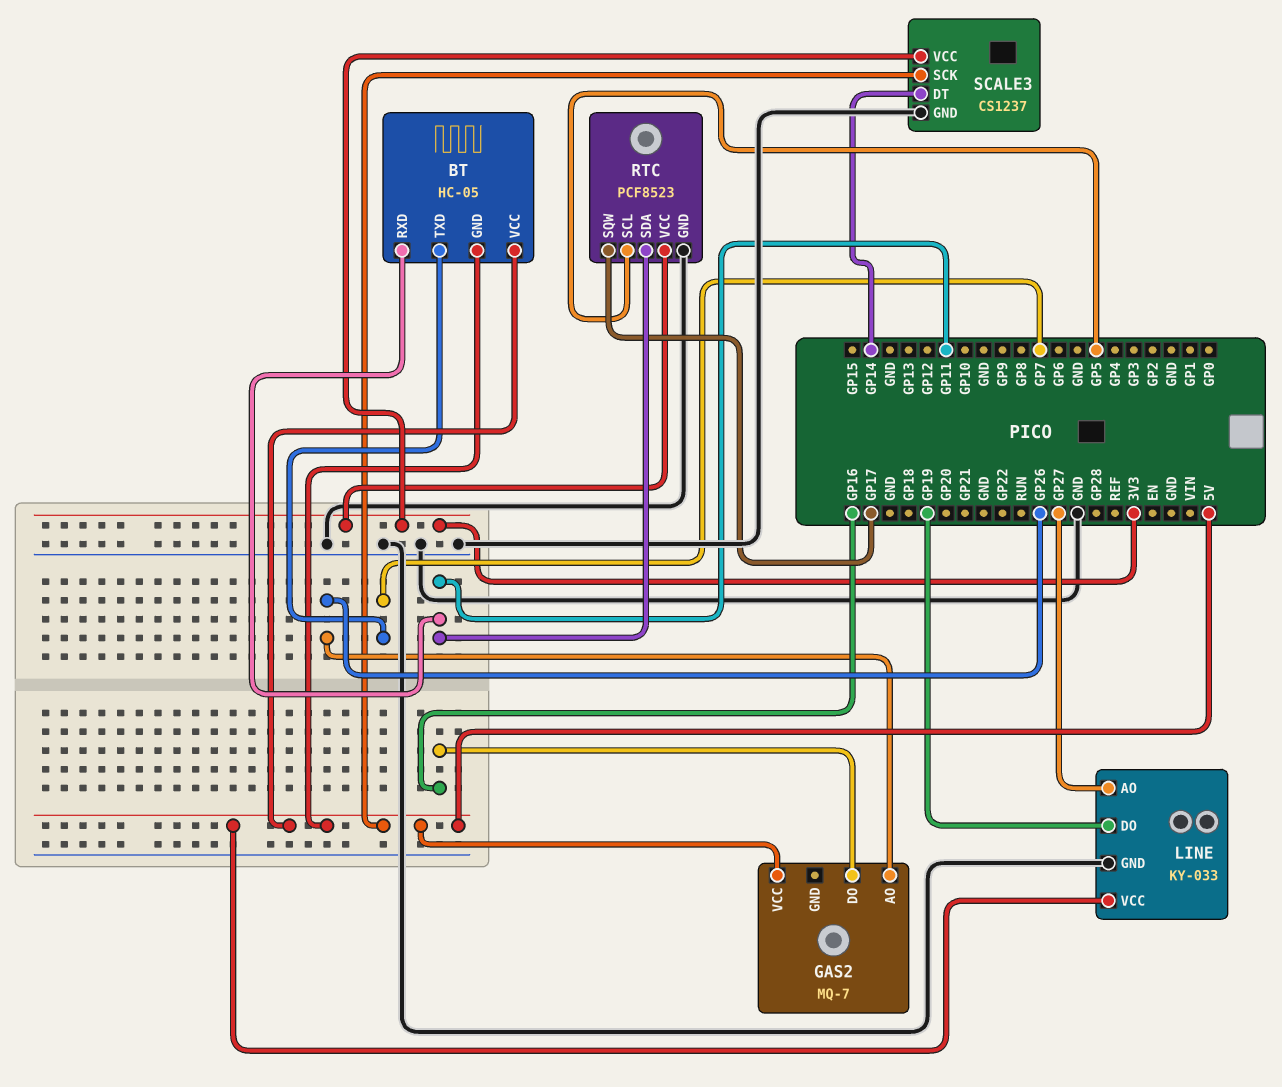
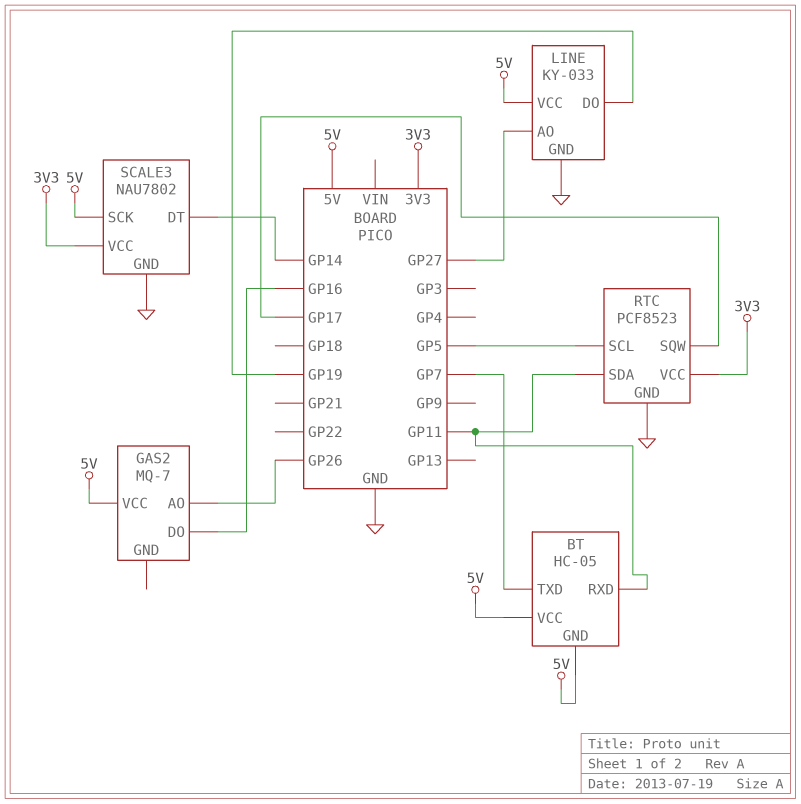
SCALE3: CS1237 -> NAU7802

